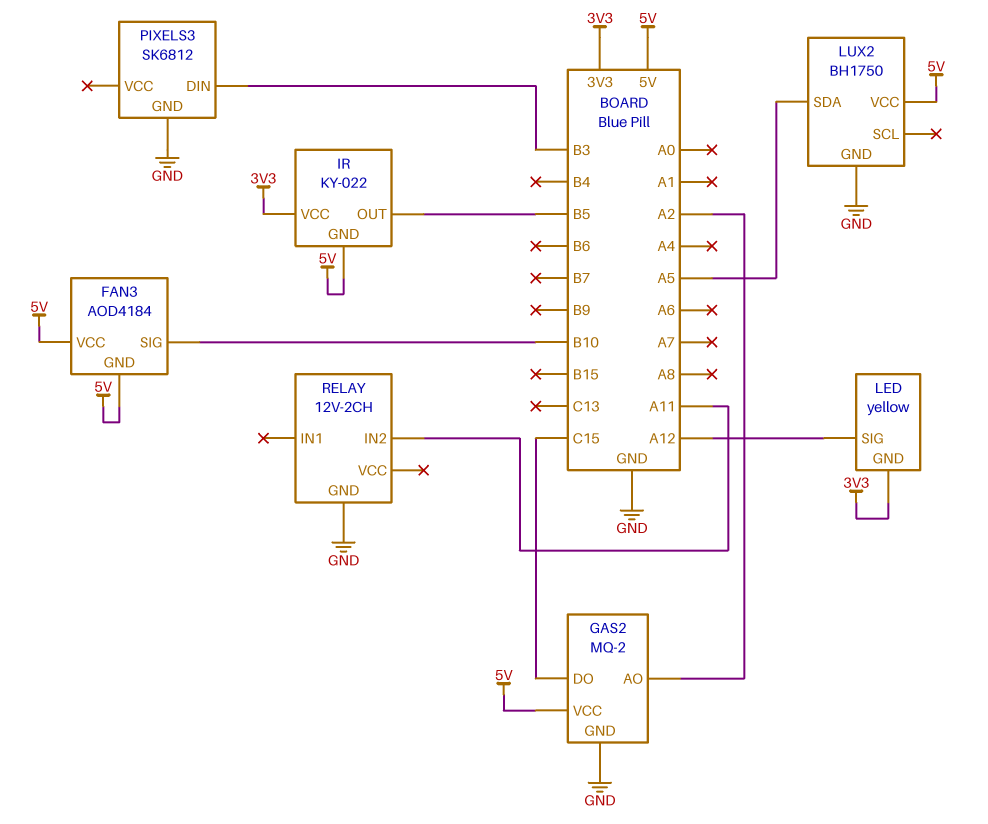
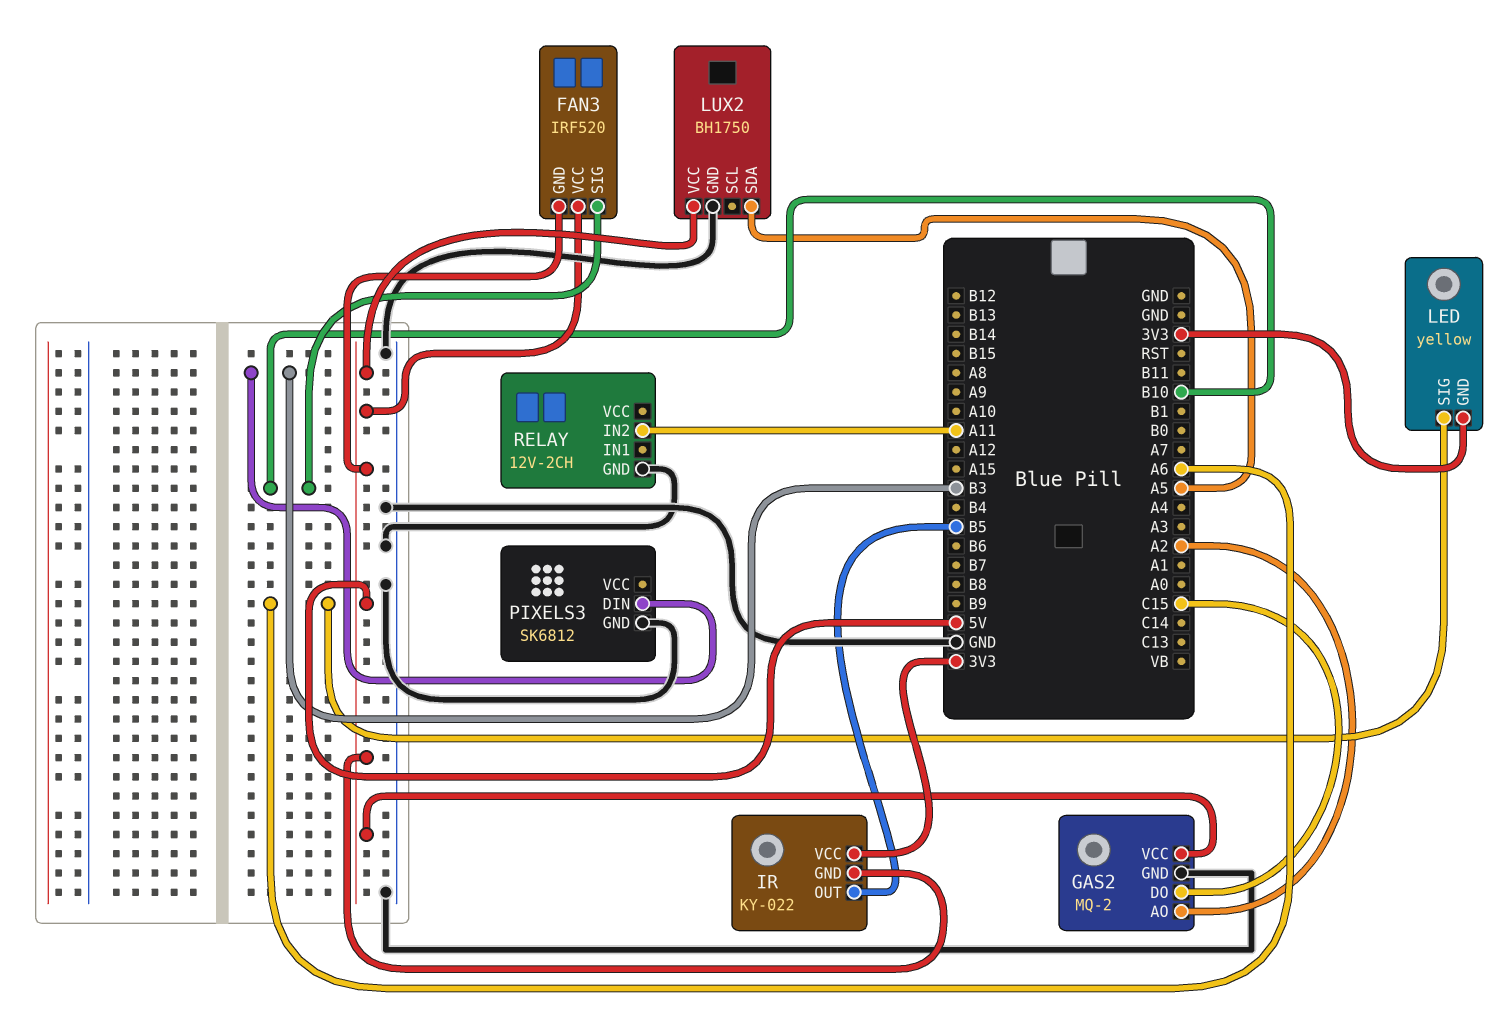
FAN3: AOD4184 -> IRF520
LED pin SIG: A12 -> A6

